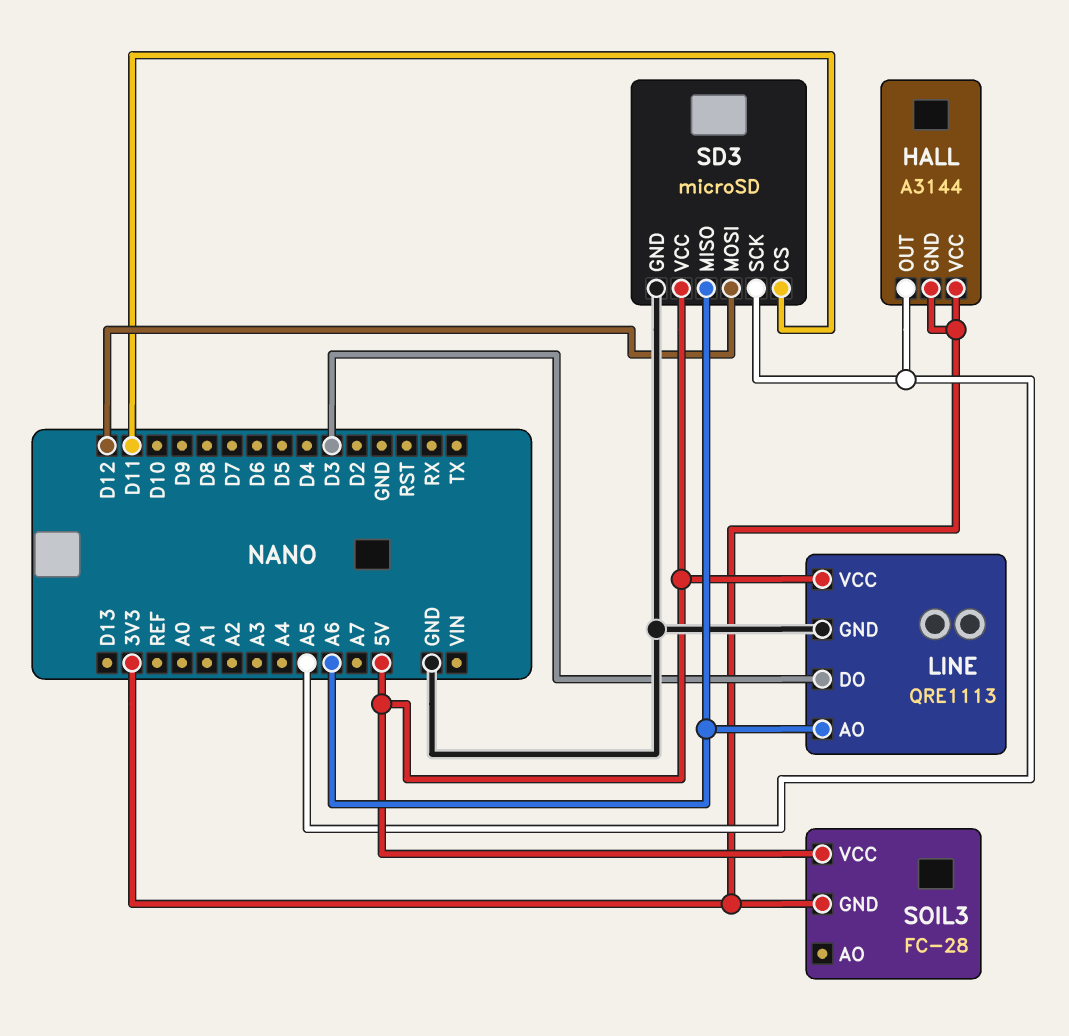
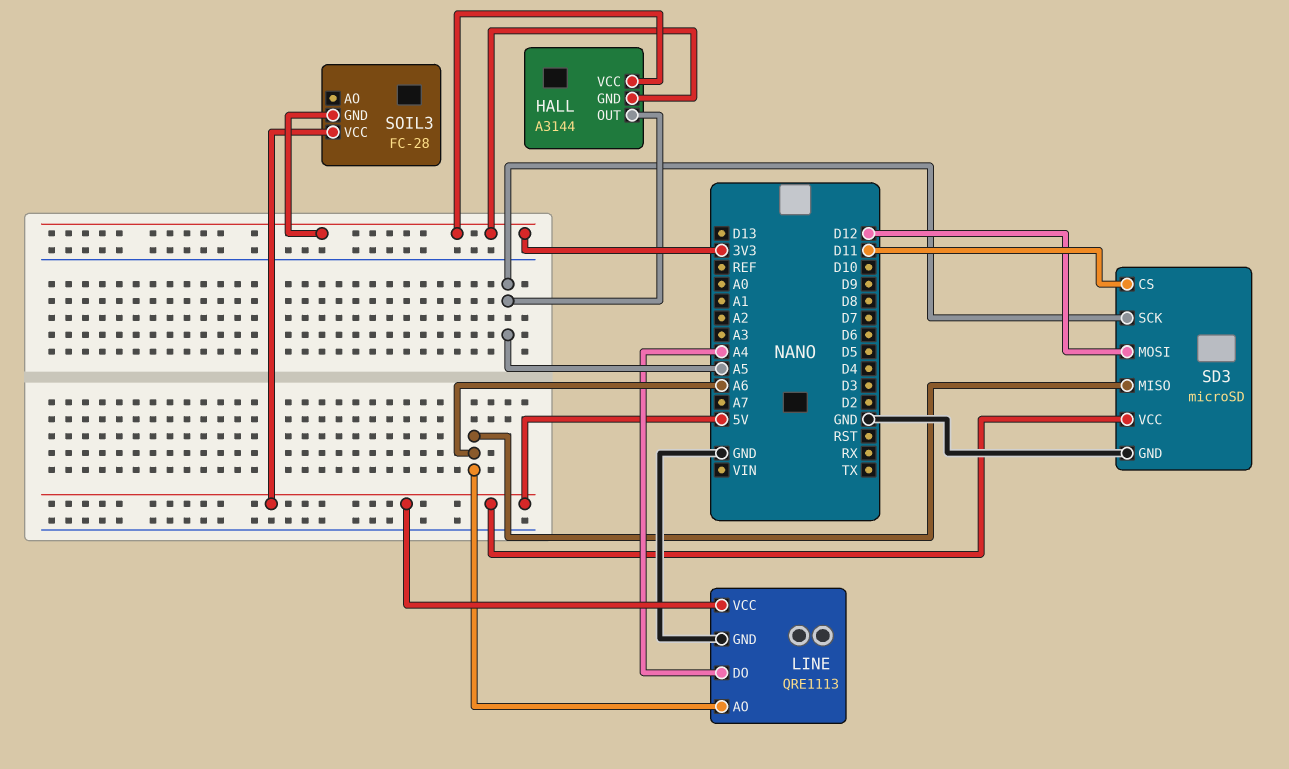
LINE pin DO: D3 -> A4

